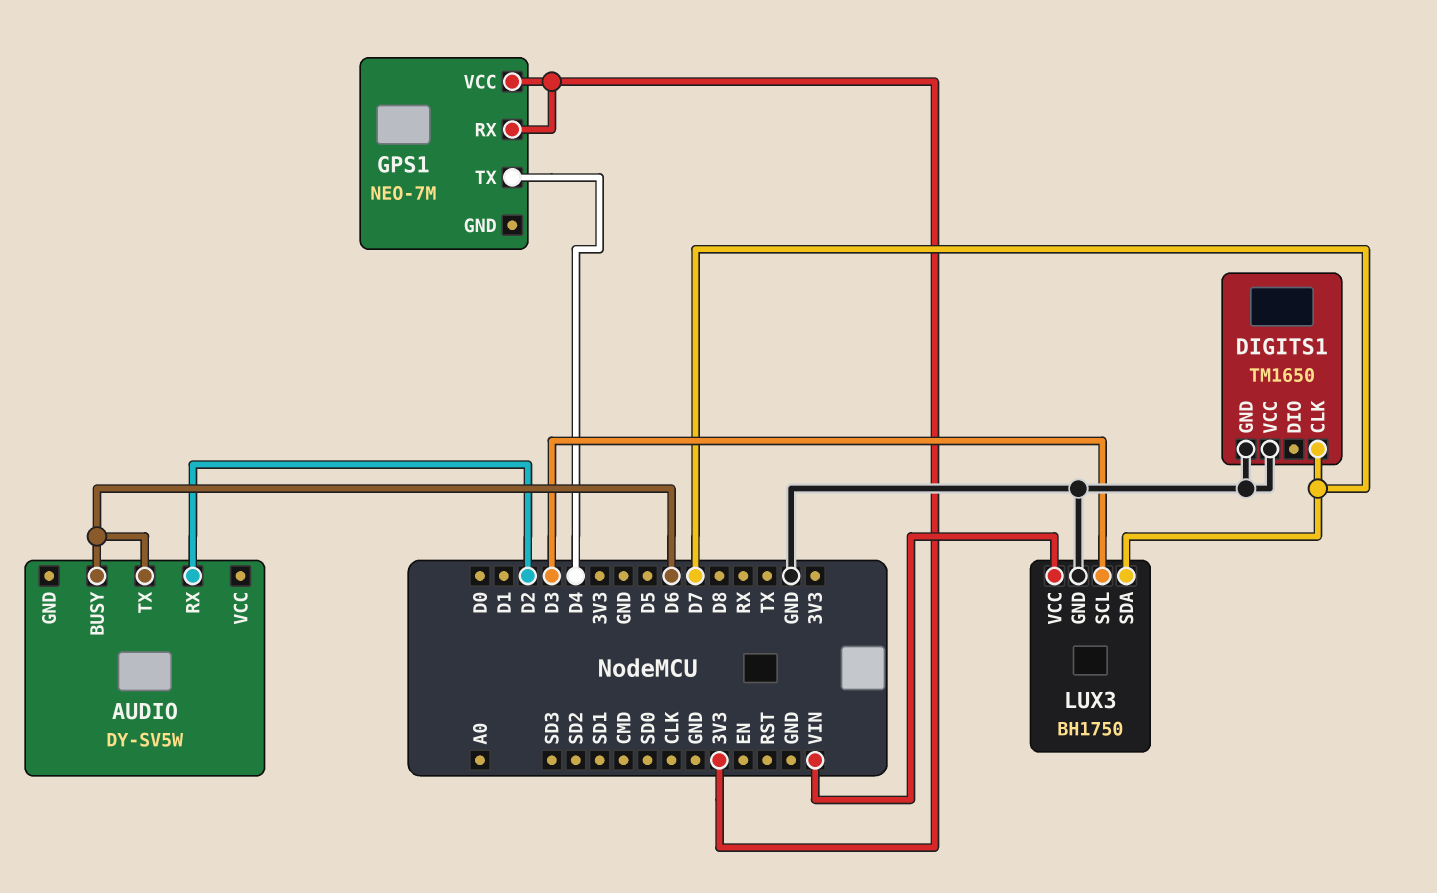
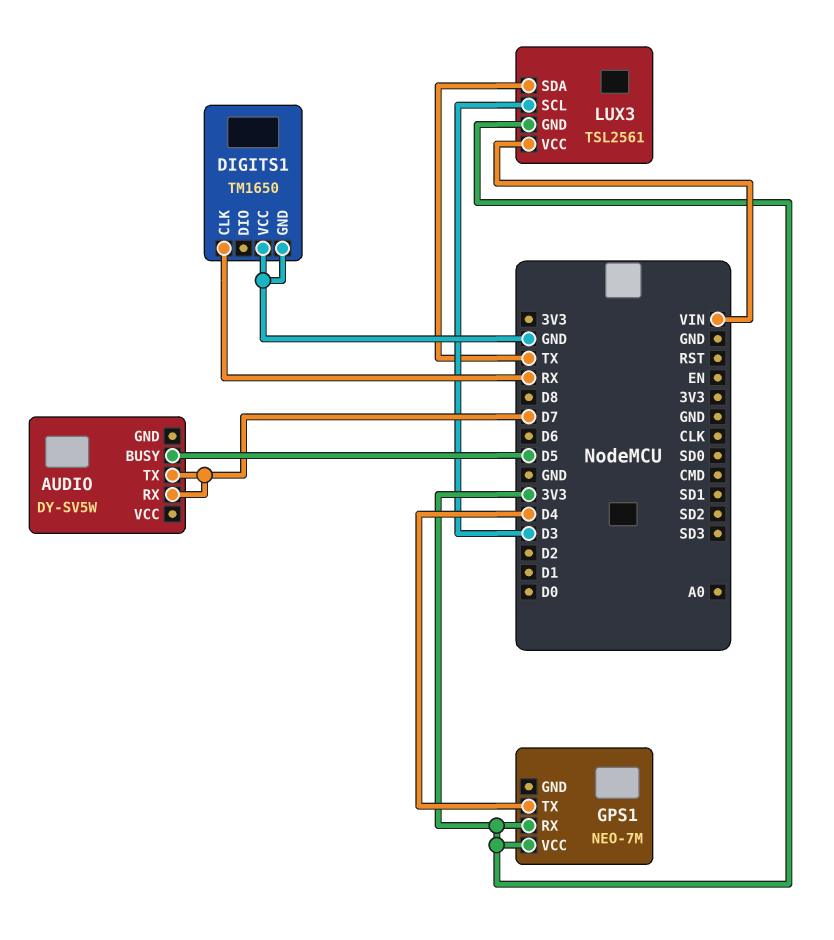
AUDIO pin BUSY: D6 -> D5
AUDIO pin RX: D2 -> D7
AUDIO pin TX: D6 -> D7
DIGITS1 pin CLK: D7 -> RX
LUX3: BH1750 -> TSL2561
LUX3 pin GND: GND -> 3V3
LUX3 pin SDA: D7 -> TX

